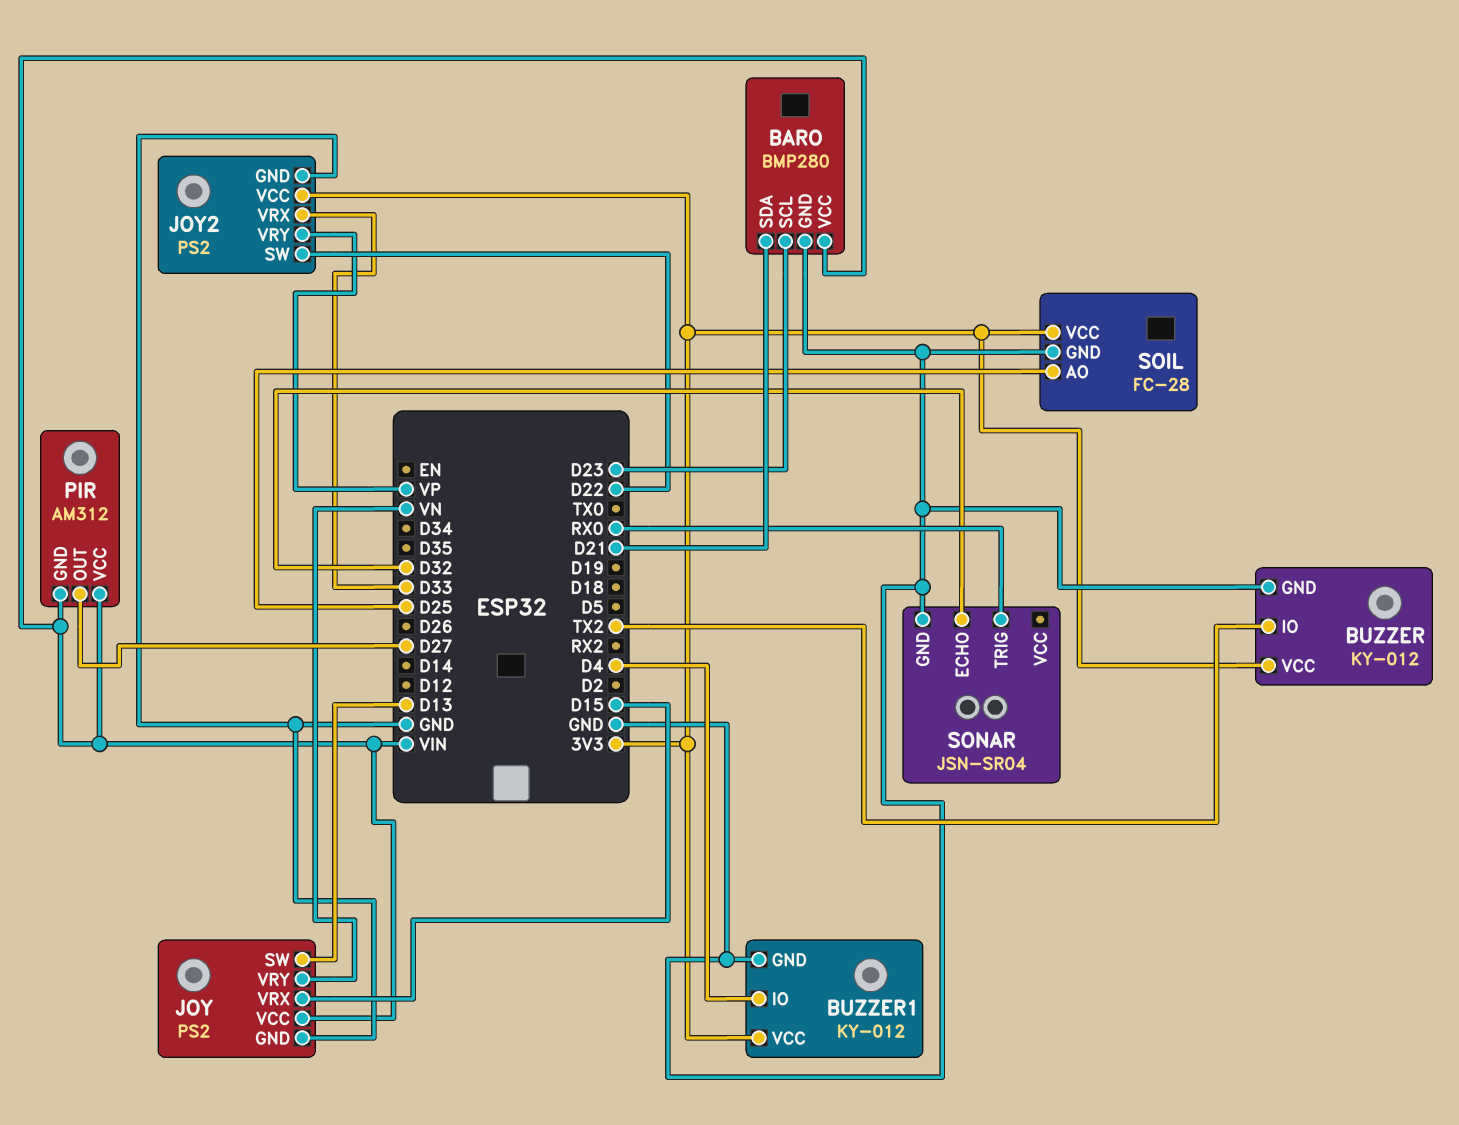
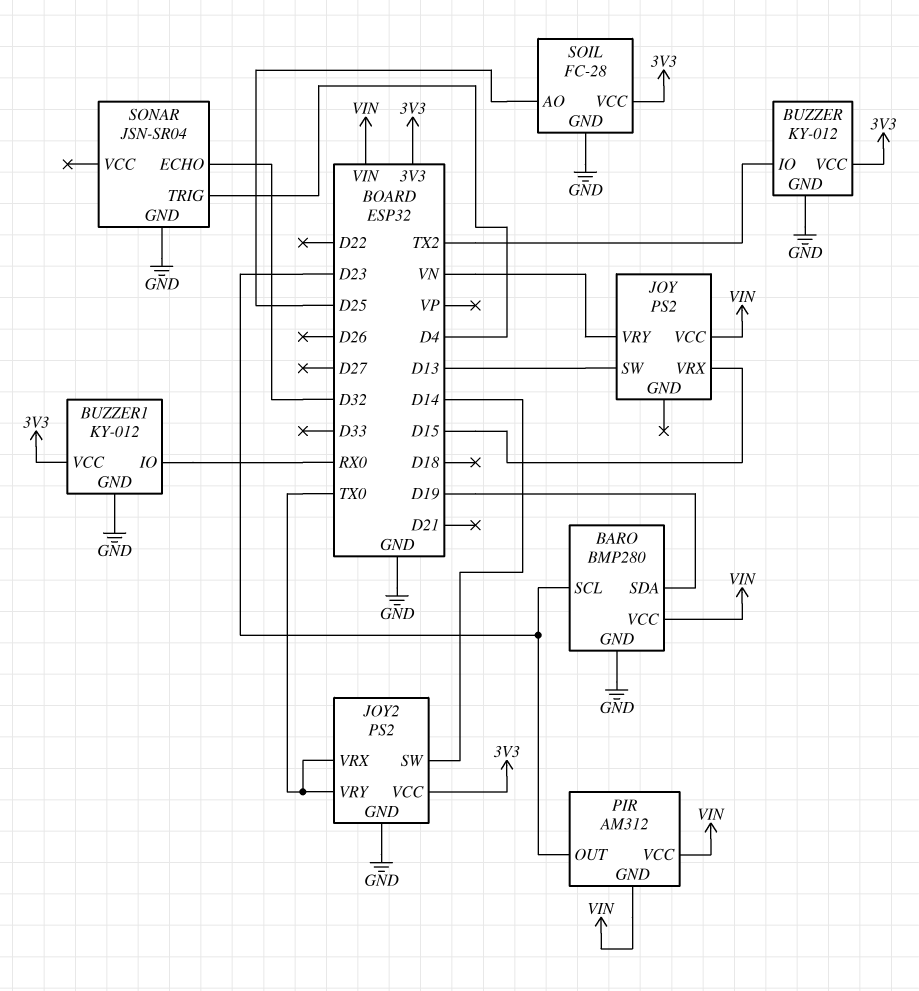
BARO pin SDA: D21 -> D19
BUZZER1 pin IO: D4 -> RX0
JOY pin GND: GND -> none
JOY2 pin SW: D22 -> D14
JOY2 pin VRX: D33 -> TX0
JOY2 pin VRY: VP -> TX0
PIR pin OUT: D27 -> D23
SONAR pin TRIG: RX0 -> D4

